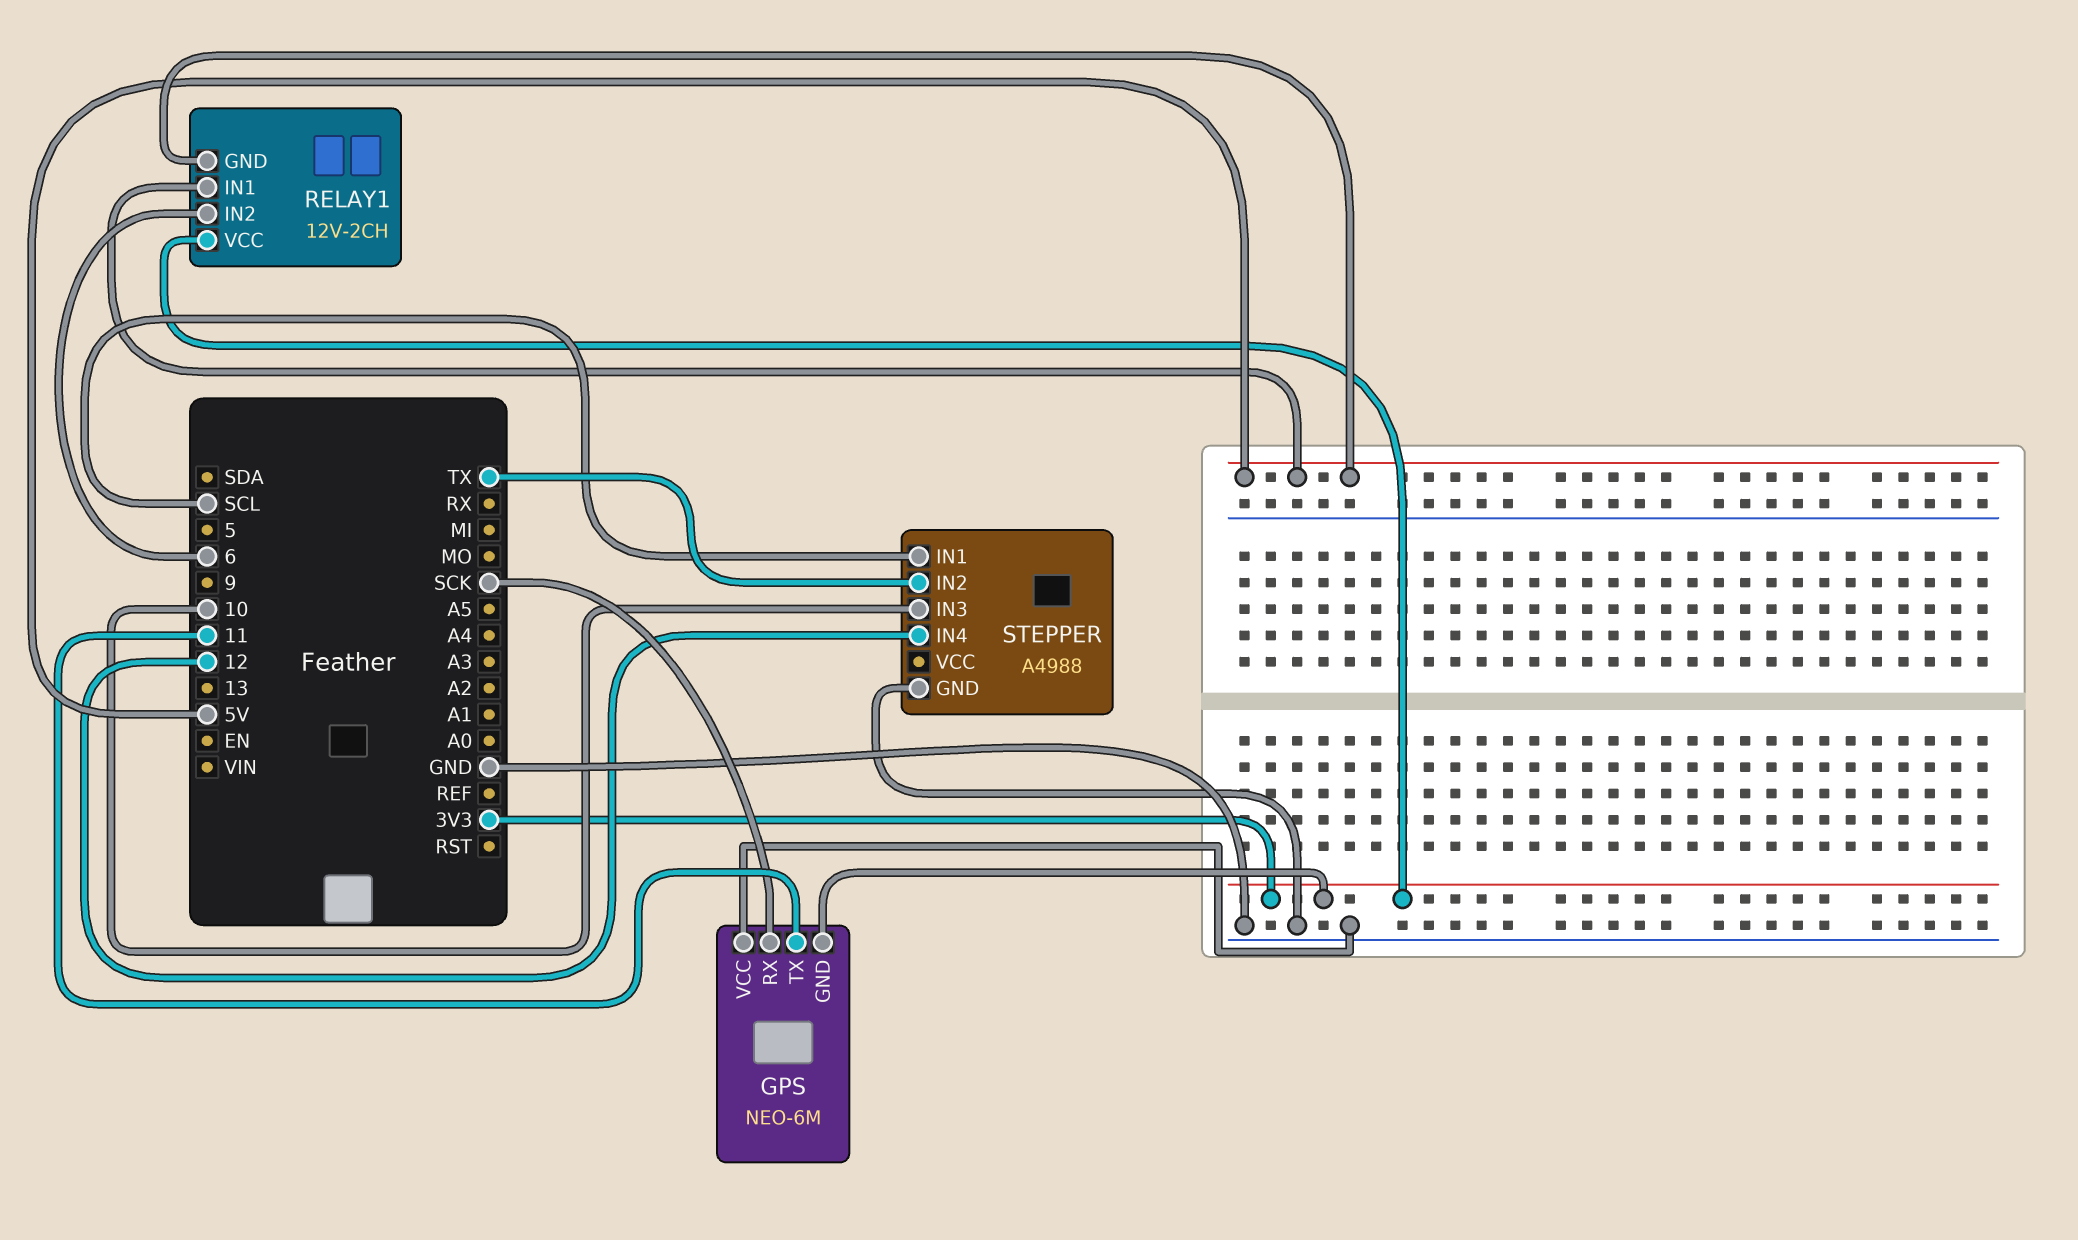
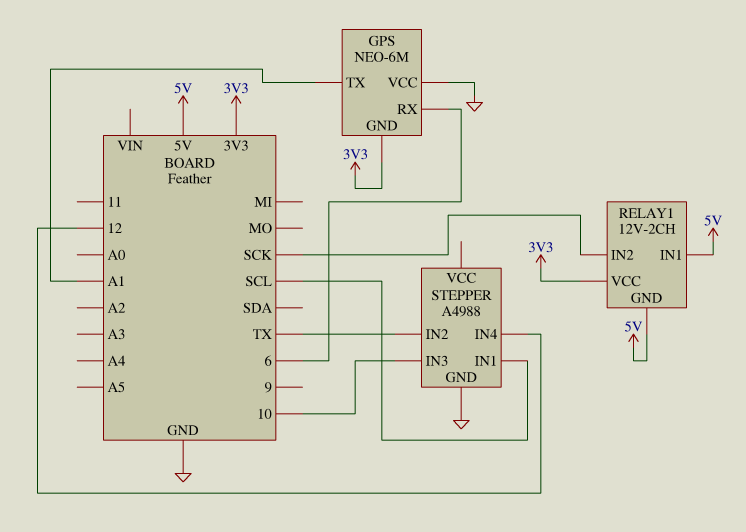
GPS pin RX: SCK -> 6
GPS pin TX: 11 -> A1
RELAY1 pin IN2: 6 -> SCK

